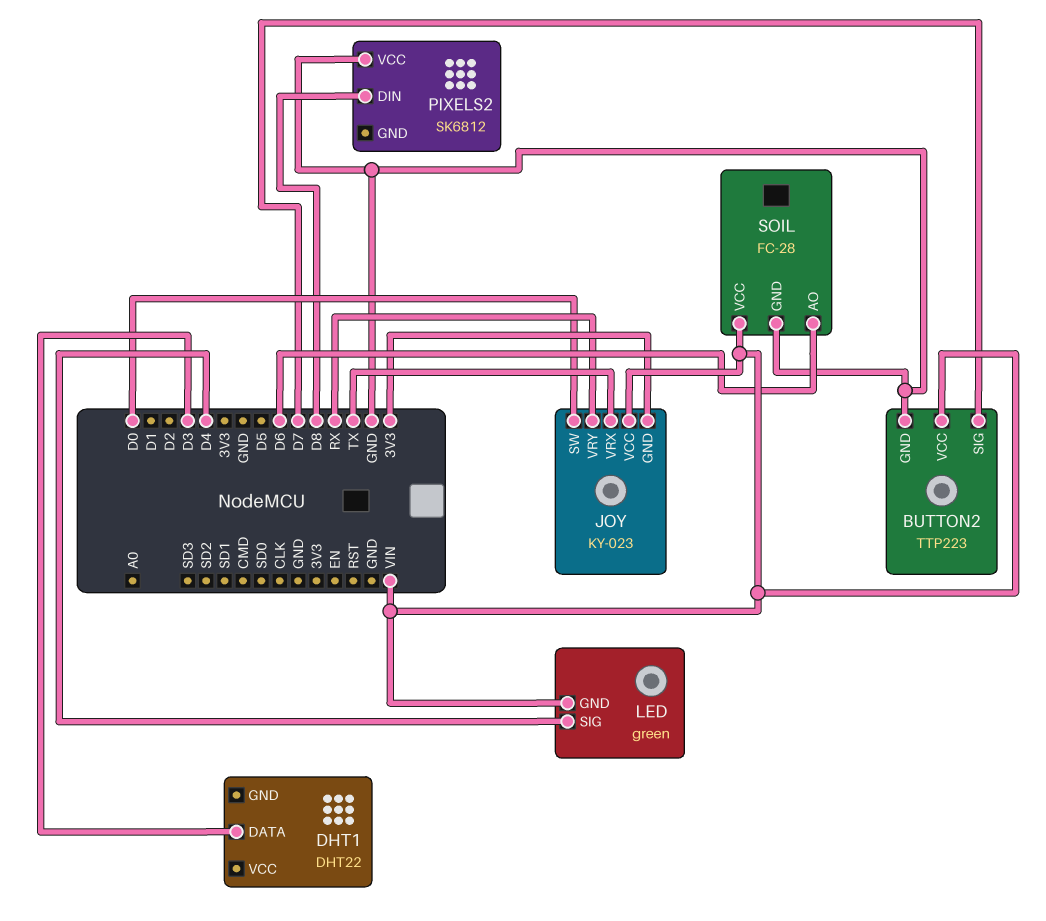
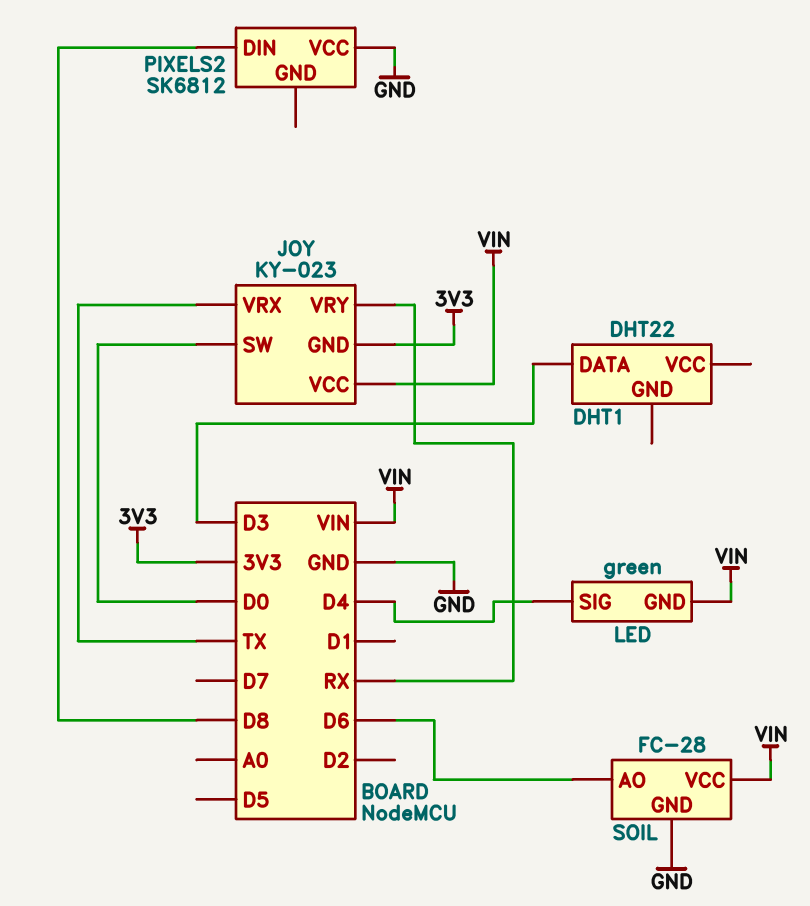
BUTTON2: TTP223 -> none
BUTTON2 pin GND: GND -> none
BUTTON2 pin SIG: D7 -> none
BUTTON2 pin VCC: VIN -> none

